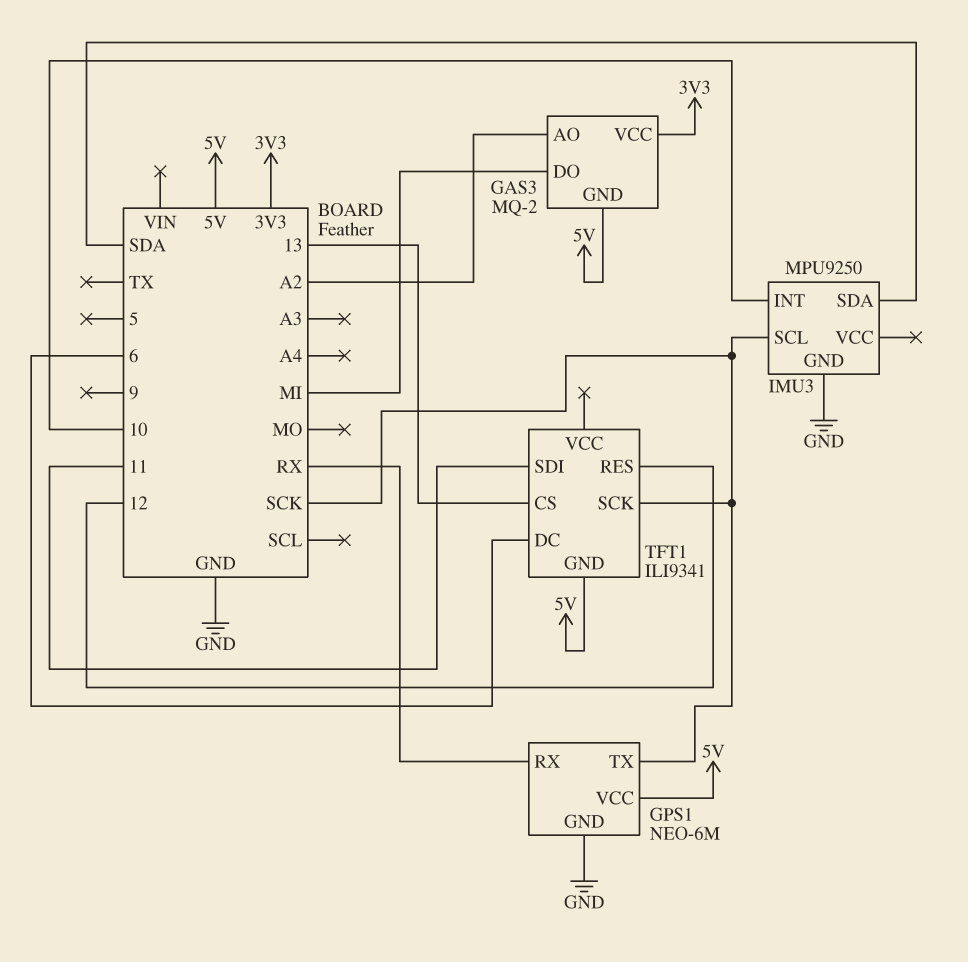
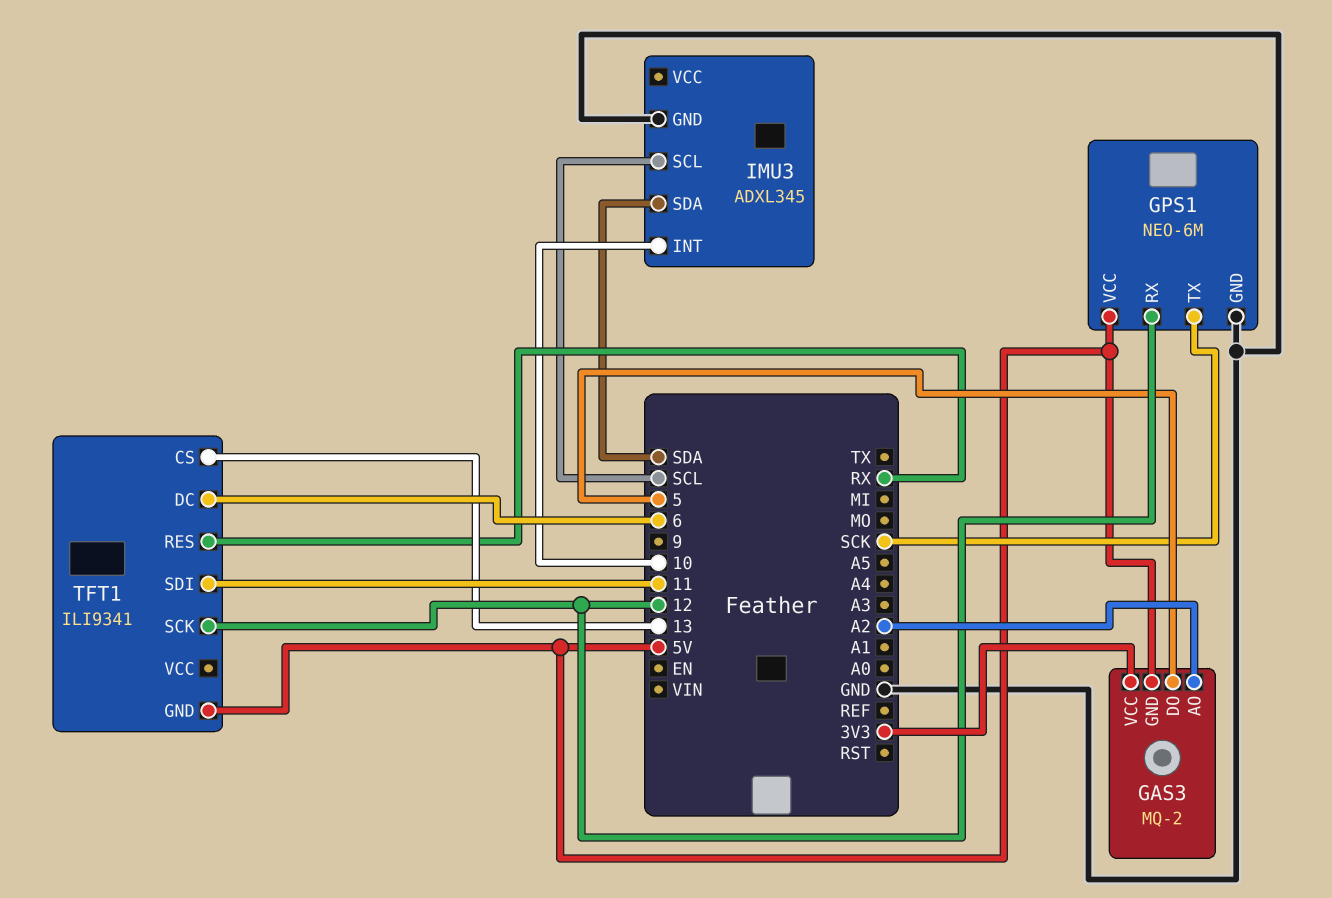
GAS3 pin DO: MI -> 5
GPS1 pin RX: RX -> 12
IMU3: MPU9250 -> ADXL345
IMU3 pin SCL: SCK -> SCL
TFT1 pin RES: 12 -> RX
TFT1 pin SCK: SCK -> 12

